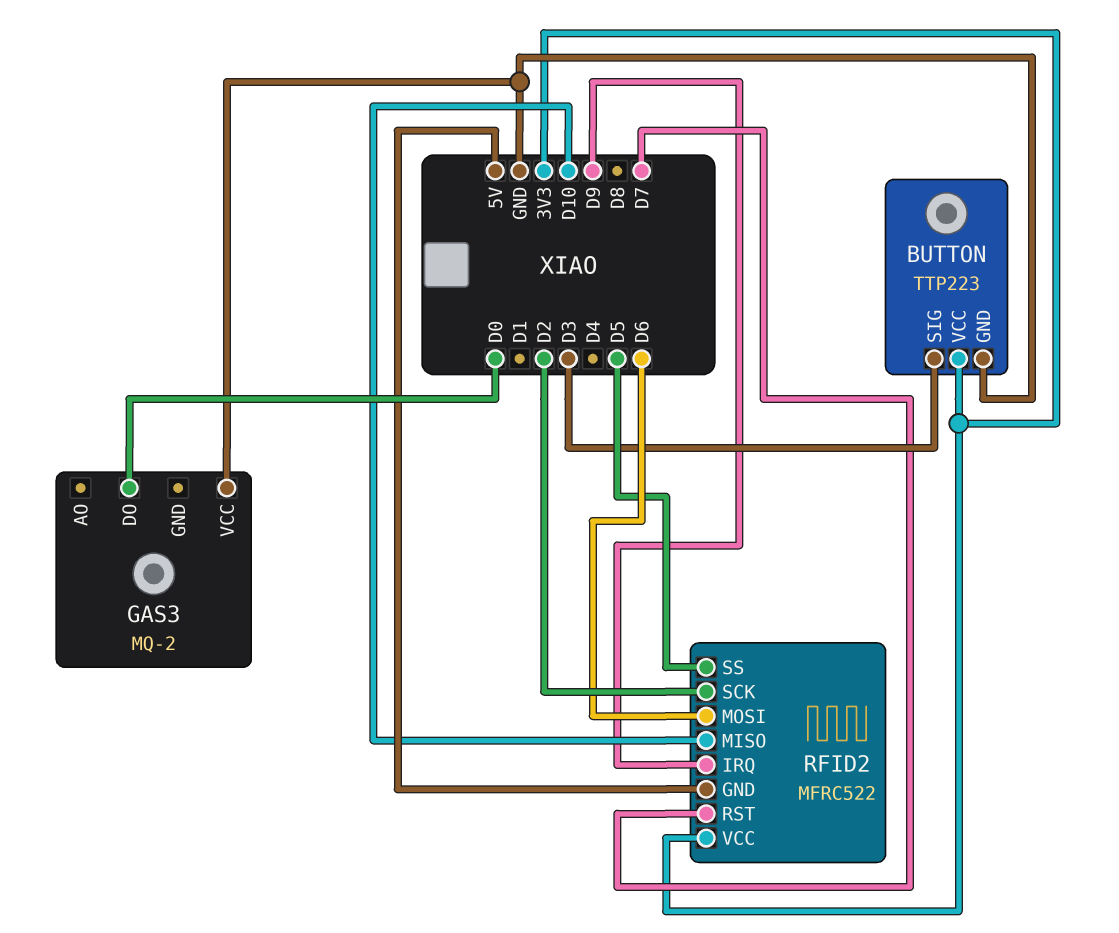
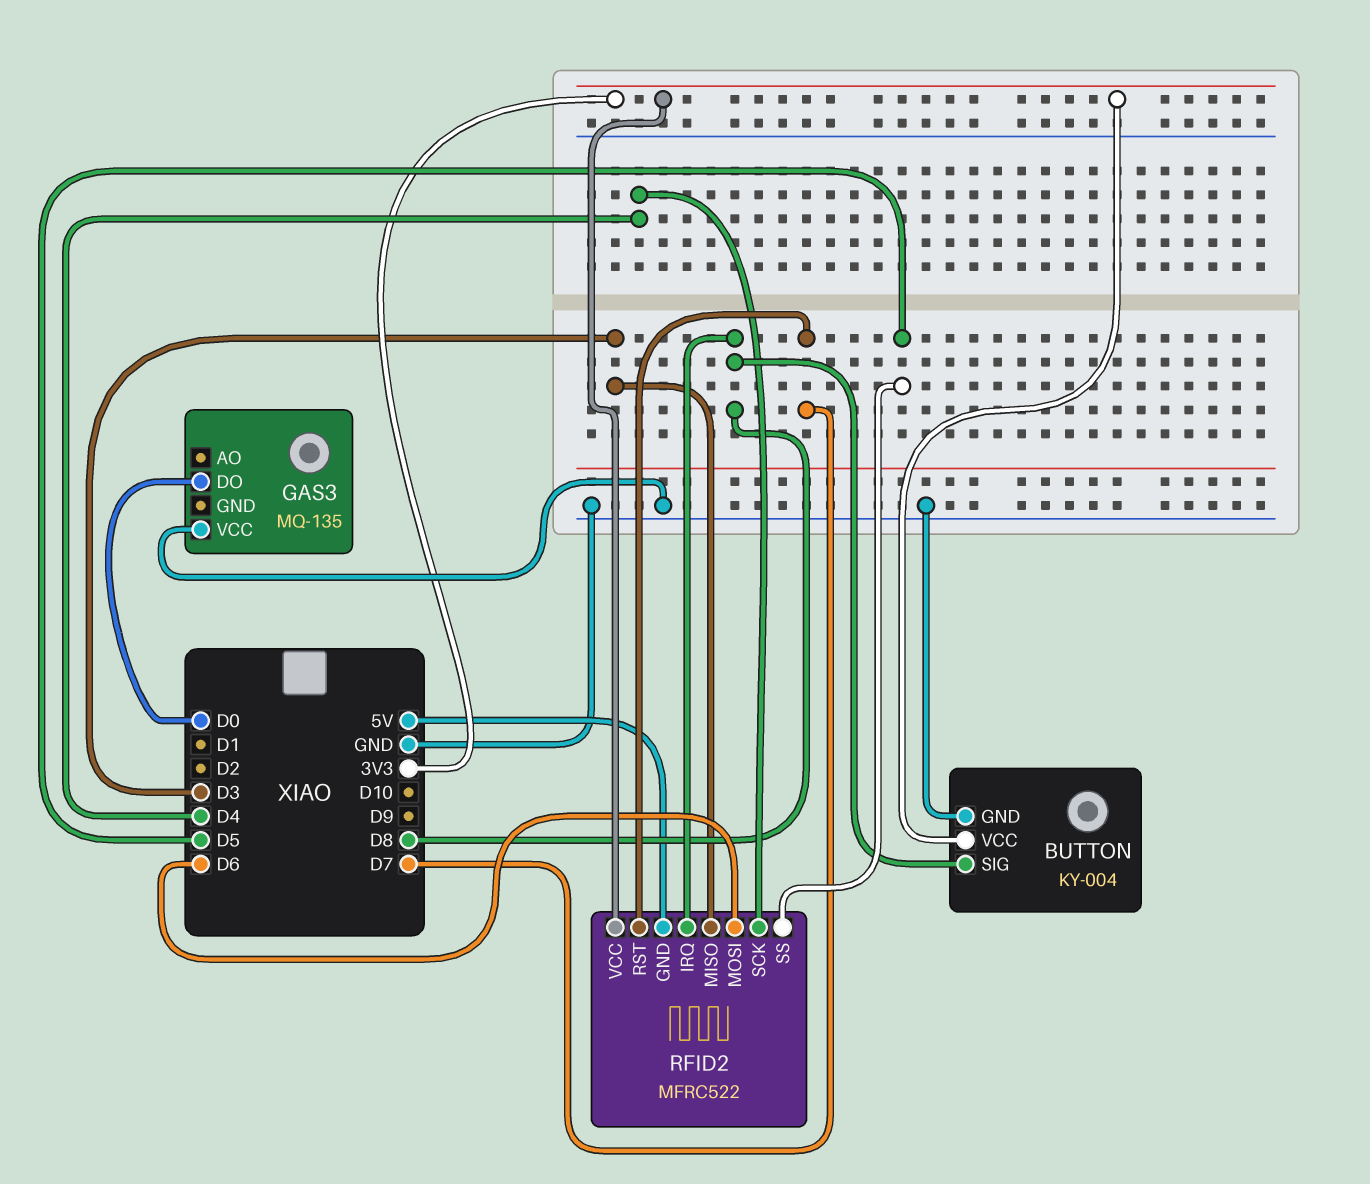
BUTTON: TTP223 -> KY-004
BUTTON pin SIG: D3 -> D8
GAS3: MQ-2 -> MQ-135
RFID2 pin IRQ: D9 -> D8
RFID2 pin MISO: D10 -> D3
RFID2 pin SCK: D2 -> D4

